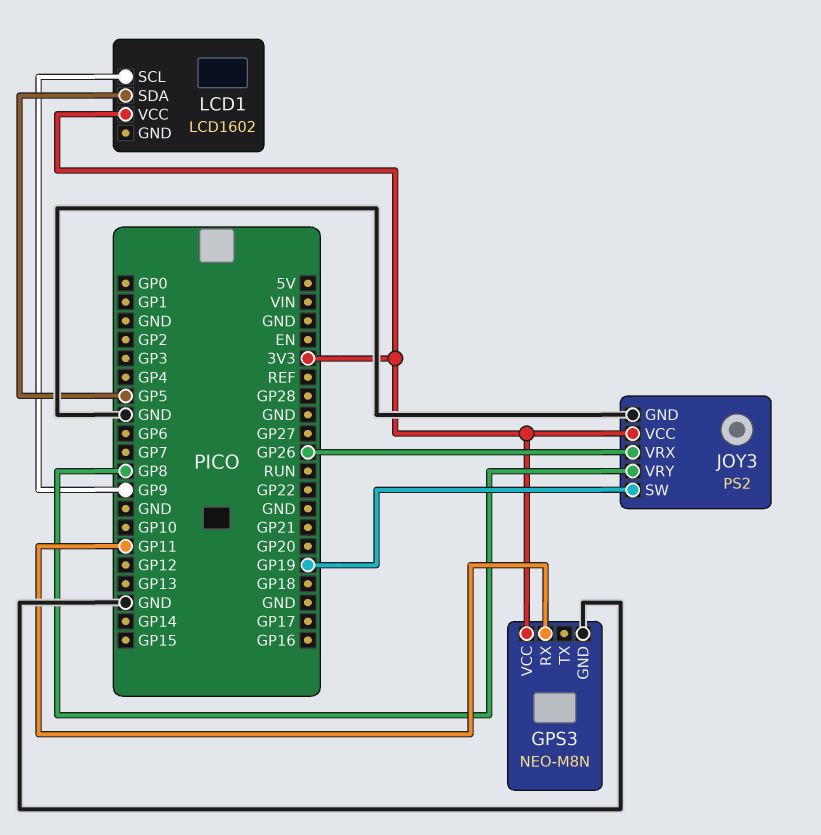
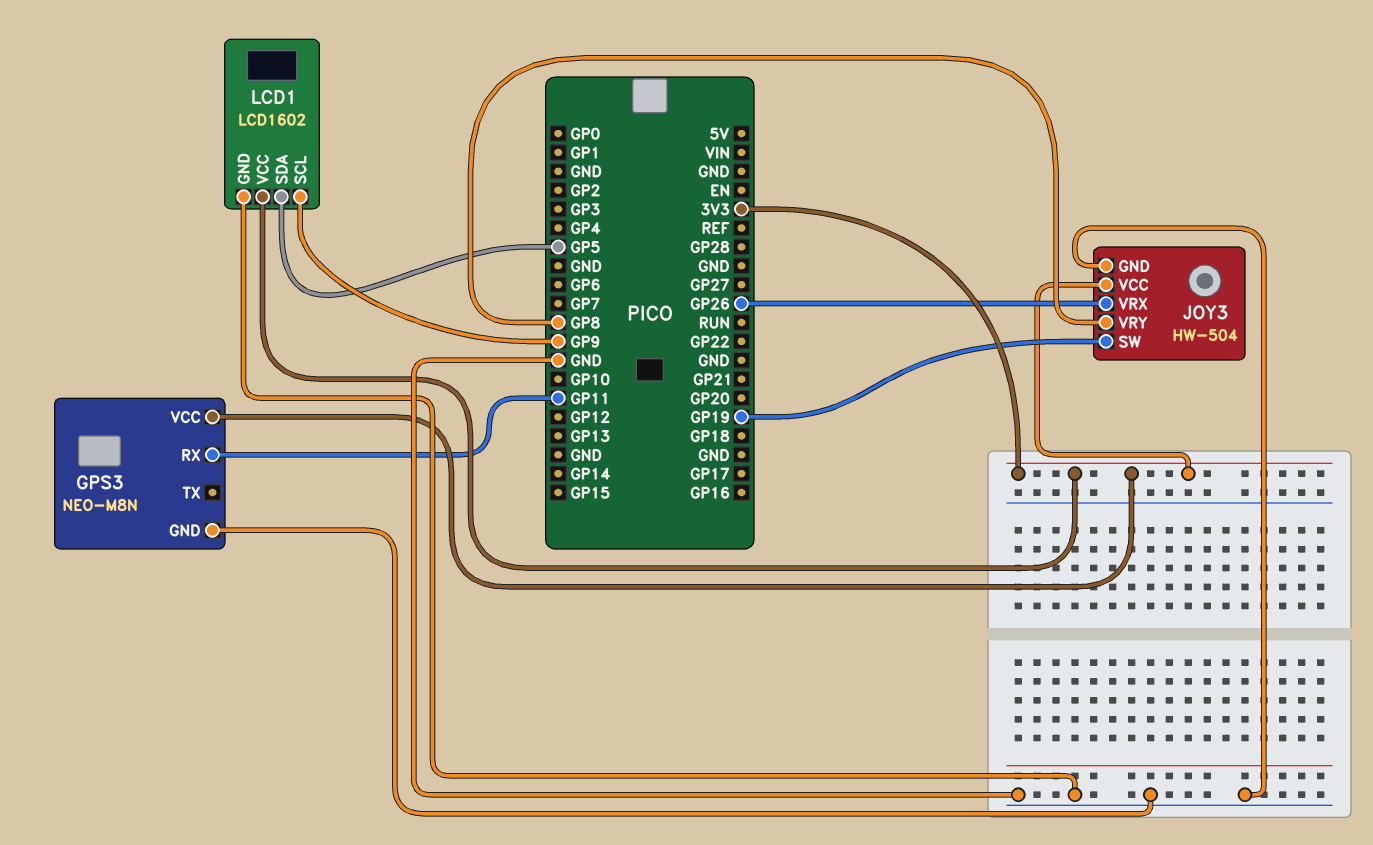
JOY3: PS2 -> HW-504
LCD1 pin GND: none -> GND

